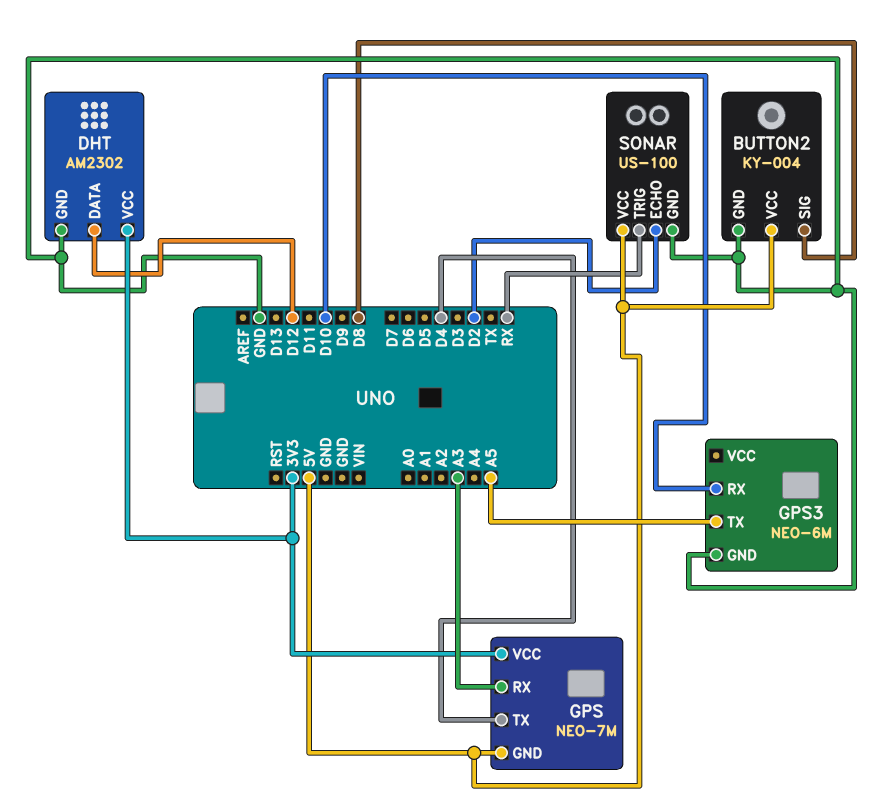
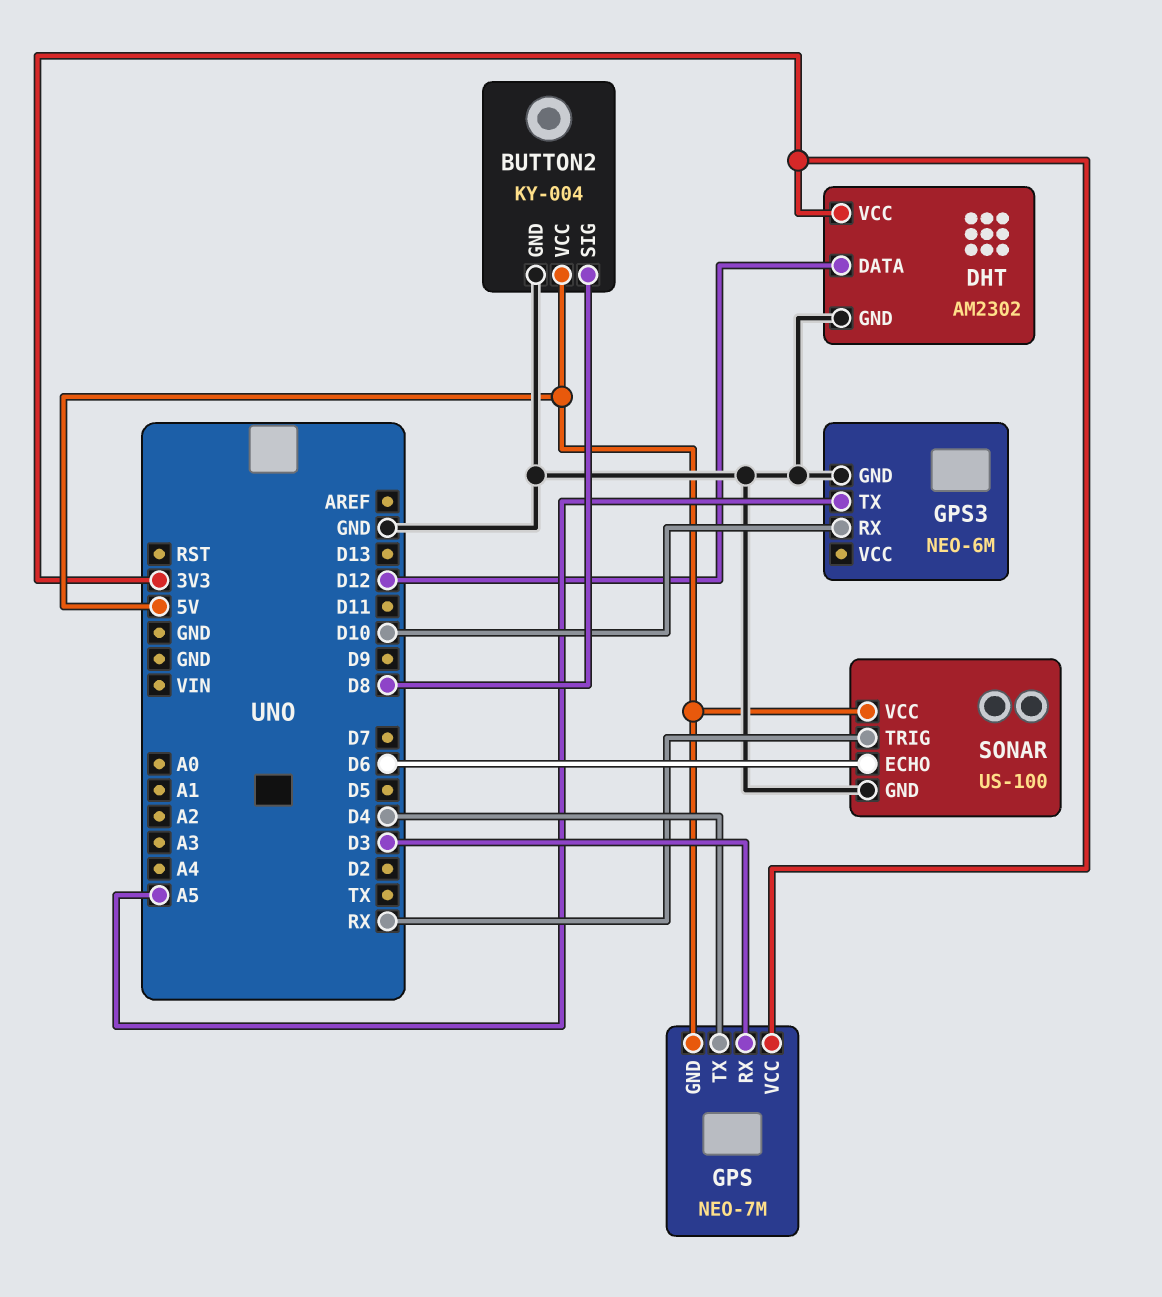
GPS pin RX: A3 -> D3
SONAR pin ECHO: D2 -> D6

